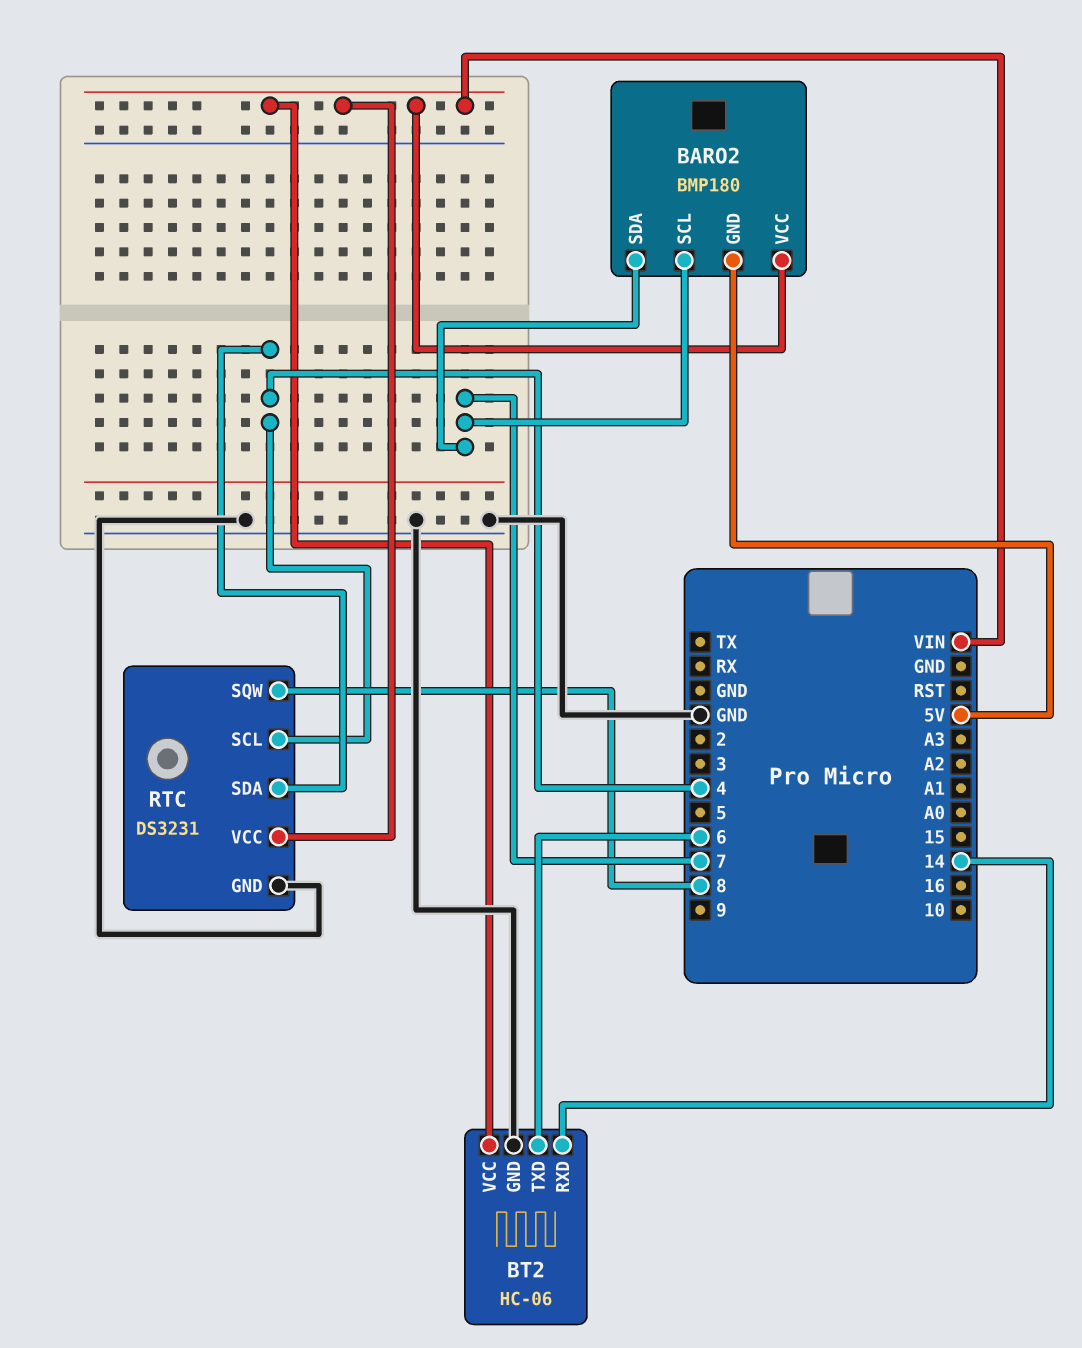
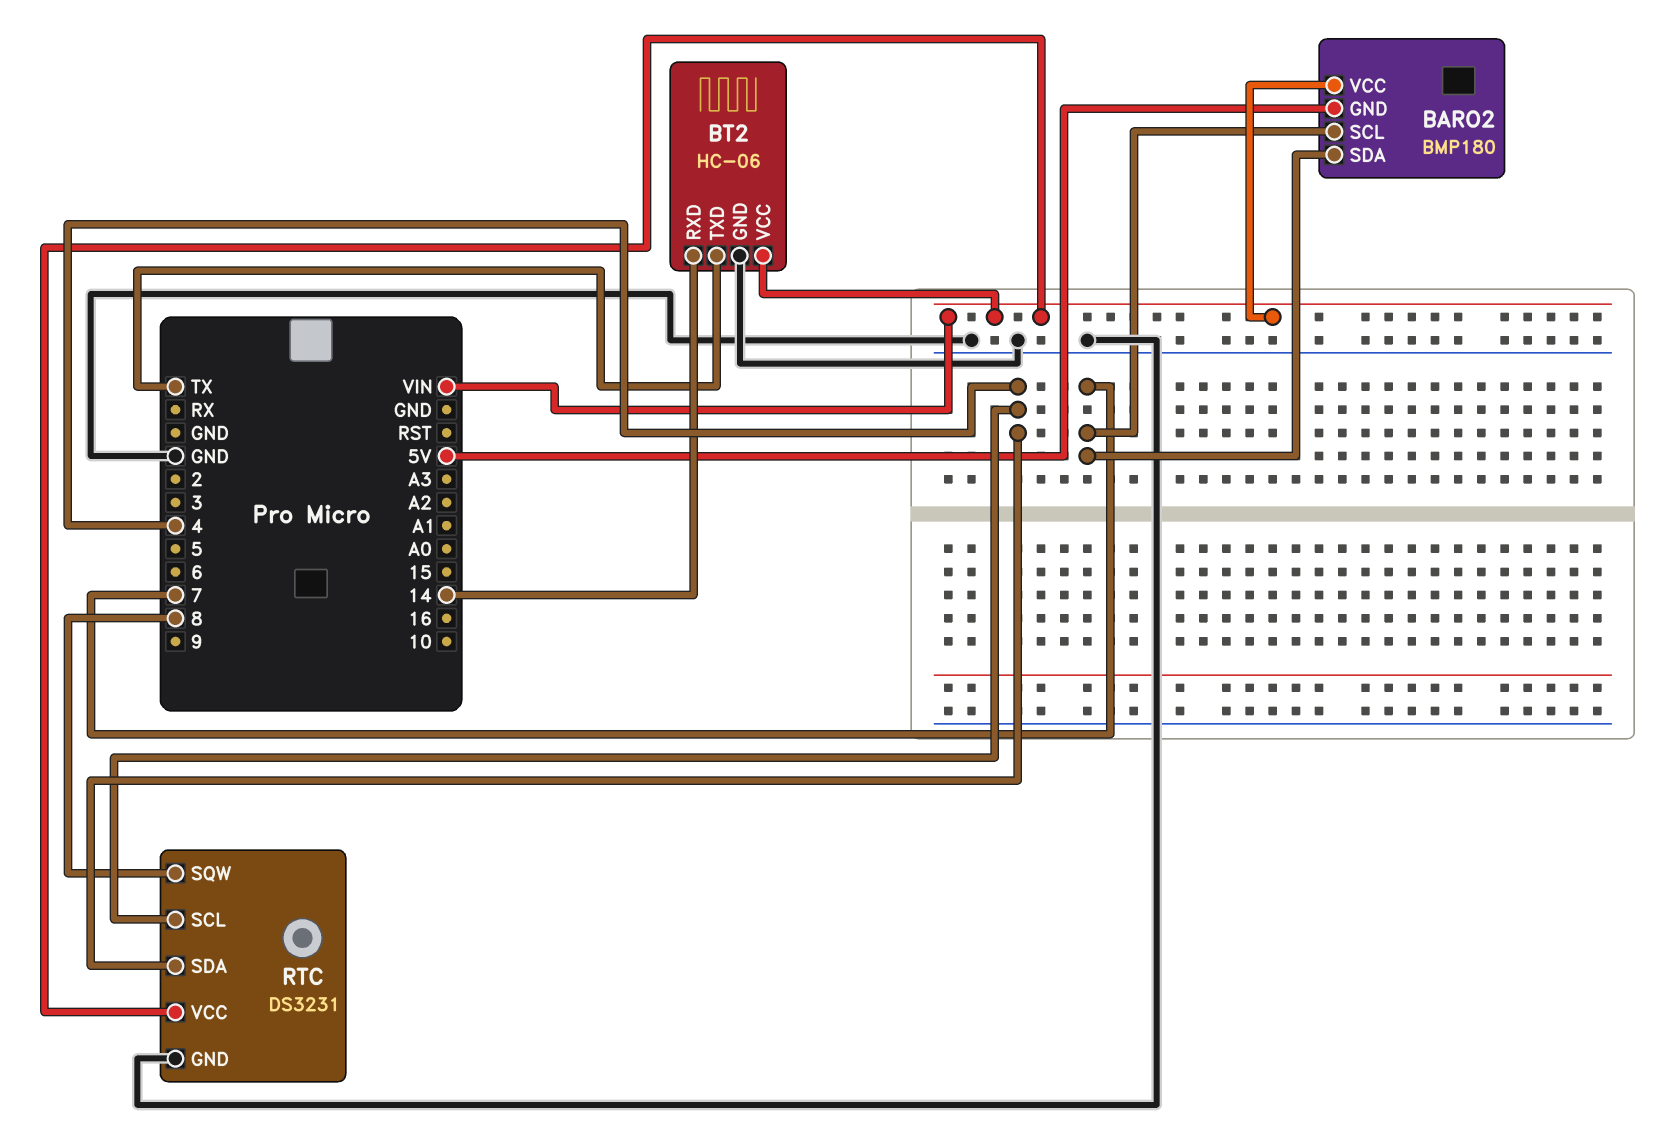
BT2 pin TXD: 6 -> TX

